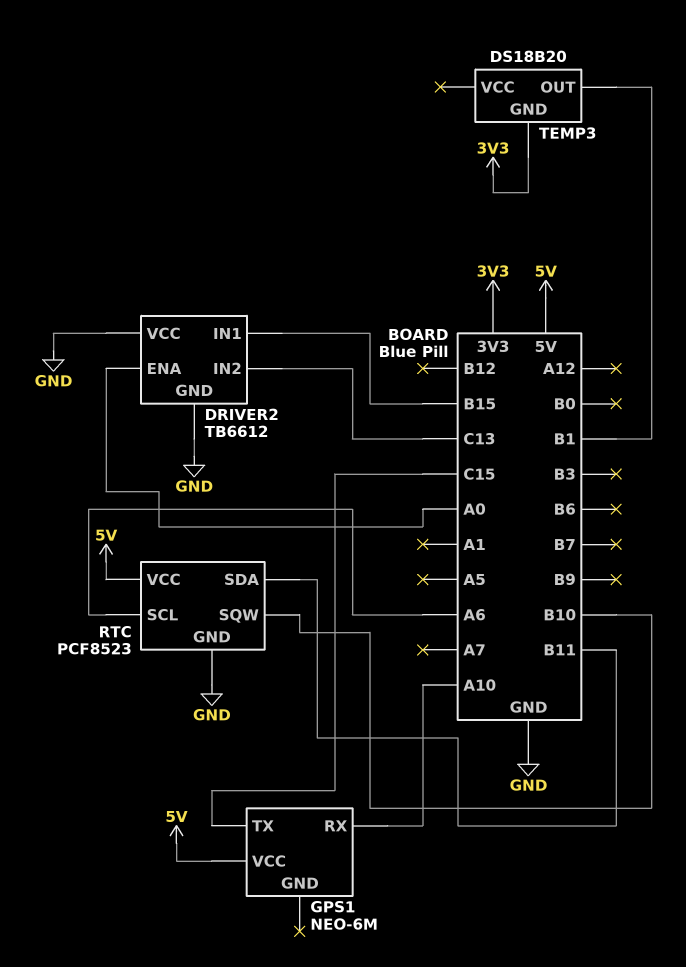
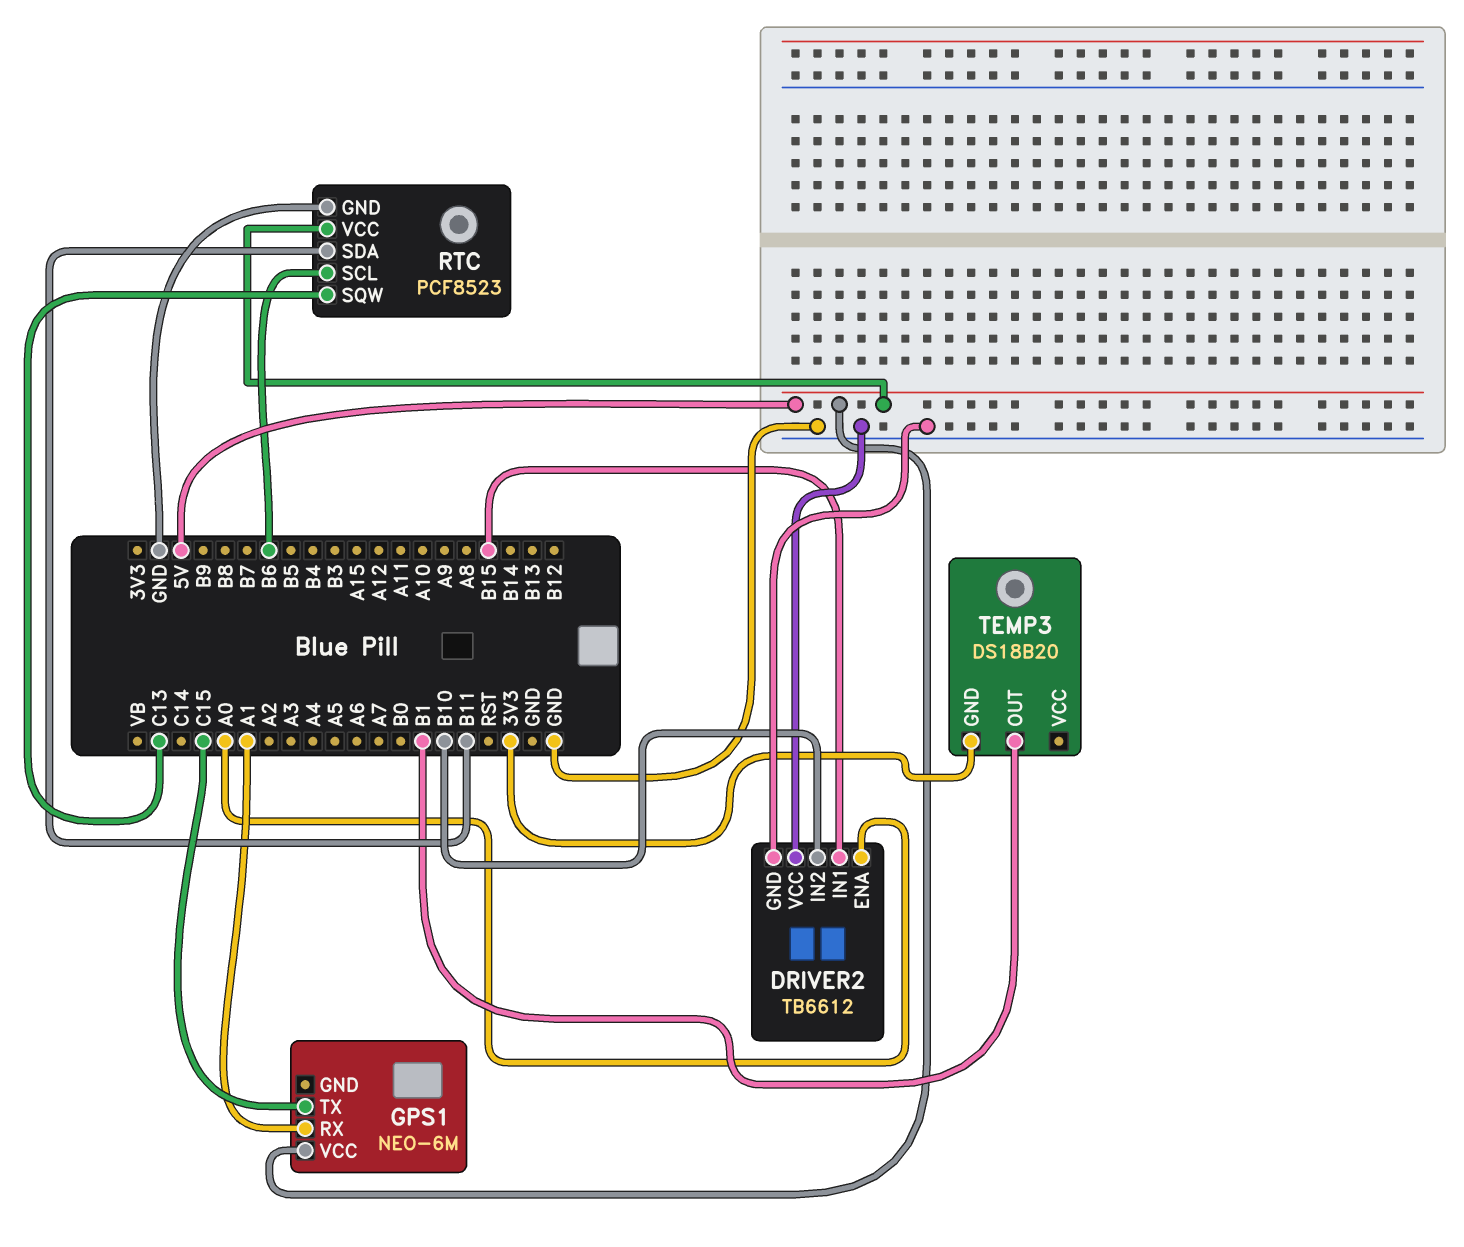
DRIVER2 pin IN2: C13 -> B10
GPS1 pin RX: A10 -> A1
RTC pin SCL: A6 -> B6
RTC pin SQW: B10 -> C13

